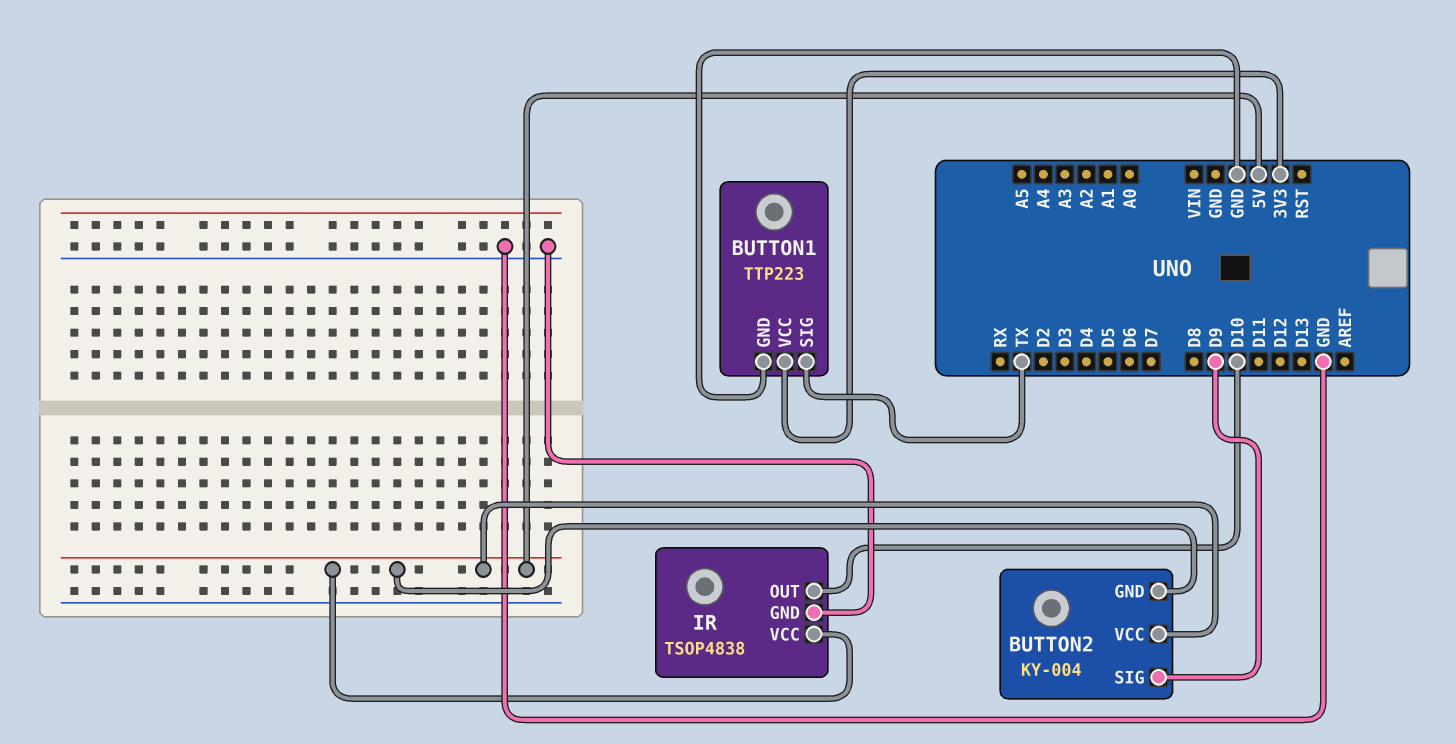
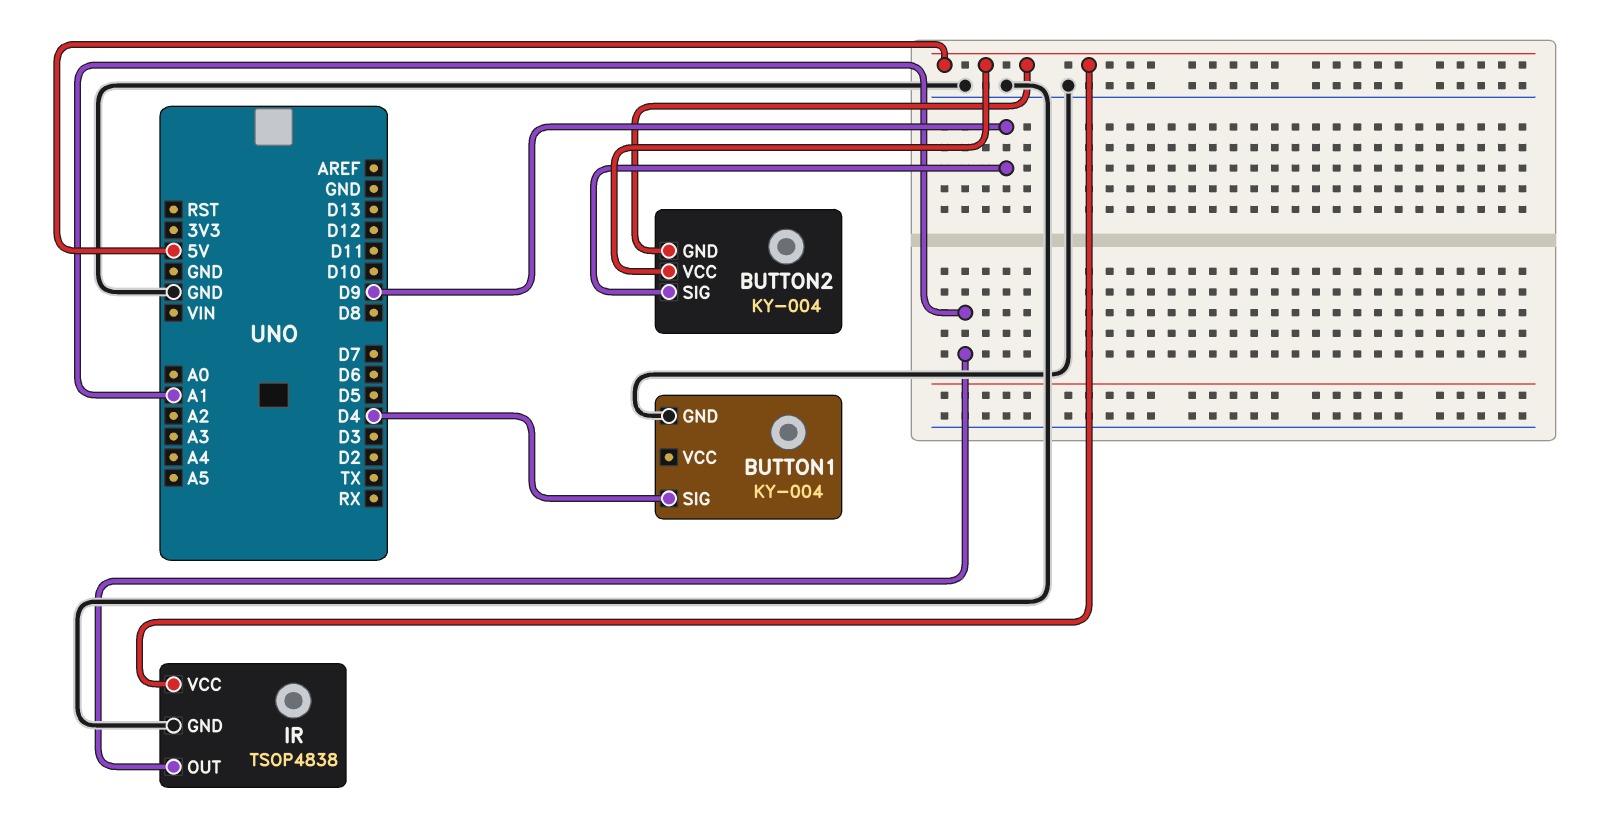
BUTTON1: TTP223 -> KY-004
BUTTON1 pin SIG: TX -> D4
BUTTON1 pin VCC: 3V3 -> none
IR pin OUT: D10 -> A1

